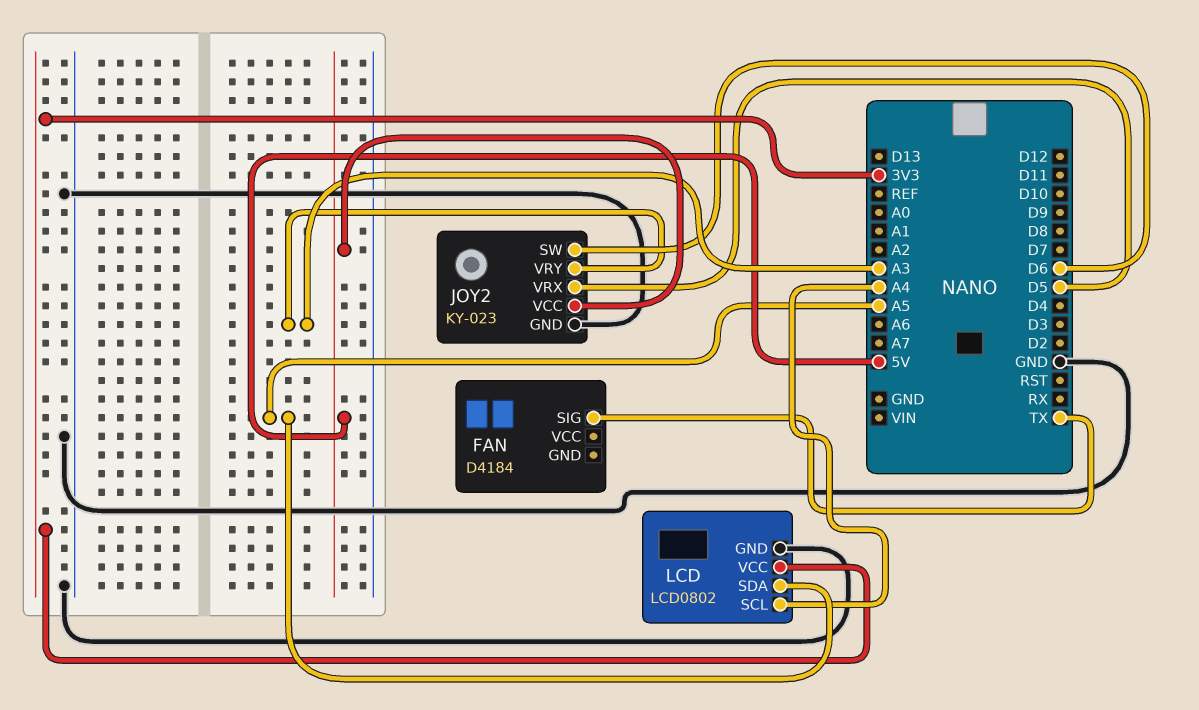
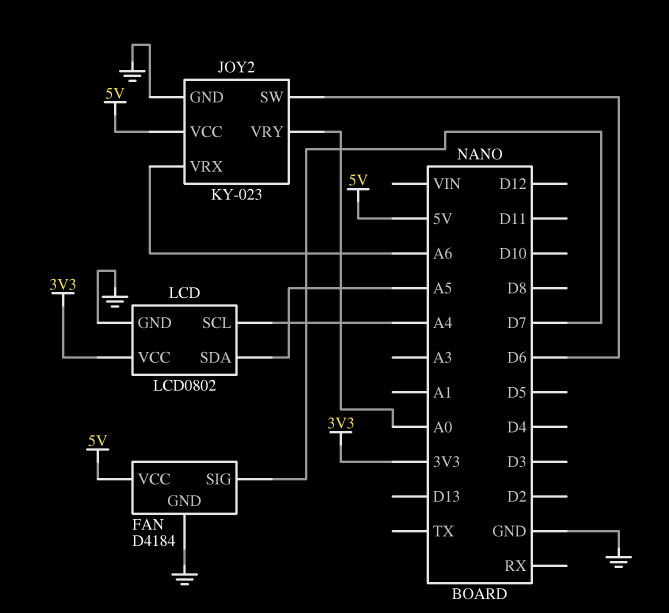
FAN pin GND: none -> GND
FAN pin SIG: TX -> D7
FAN pin VCC: none -> 5V
JOY2 pin VRX: D5 -> A6
JOY2 pin VRY: A3 -> A0

